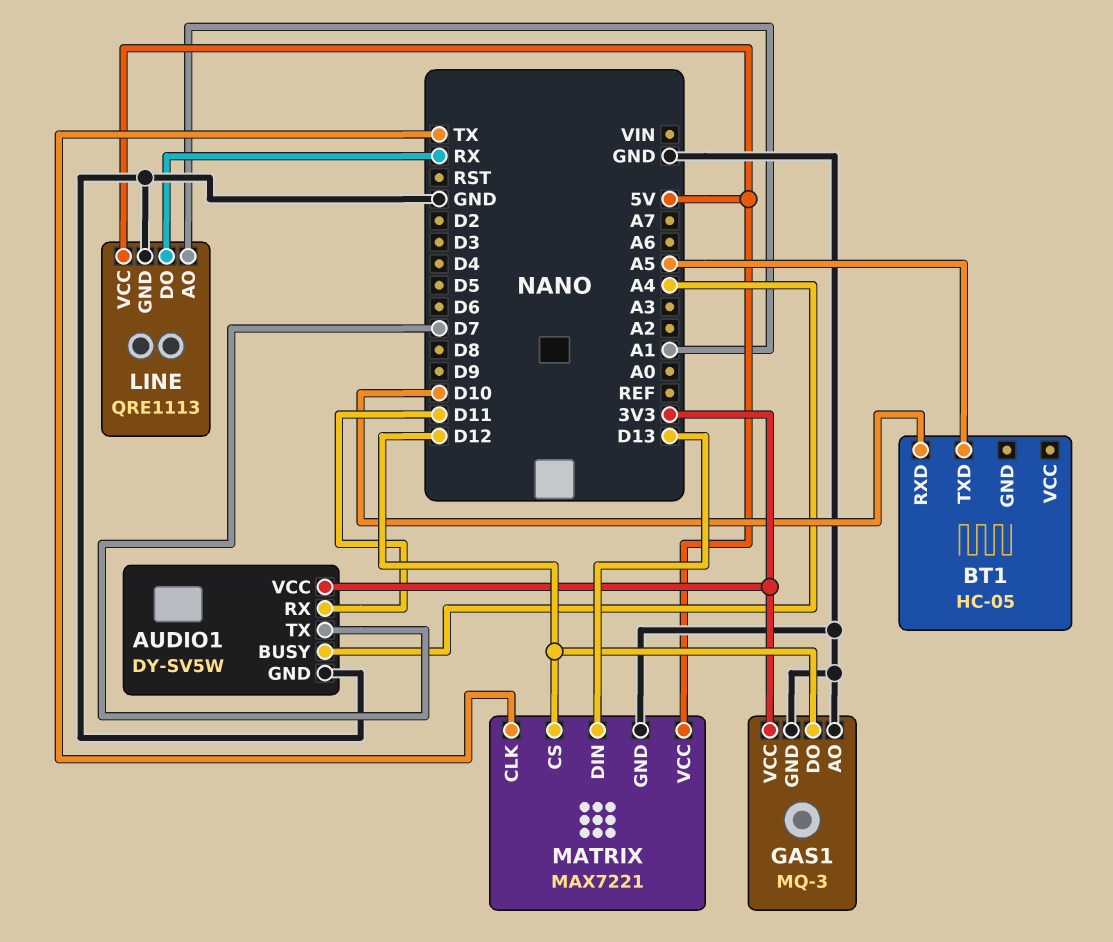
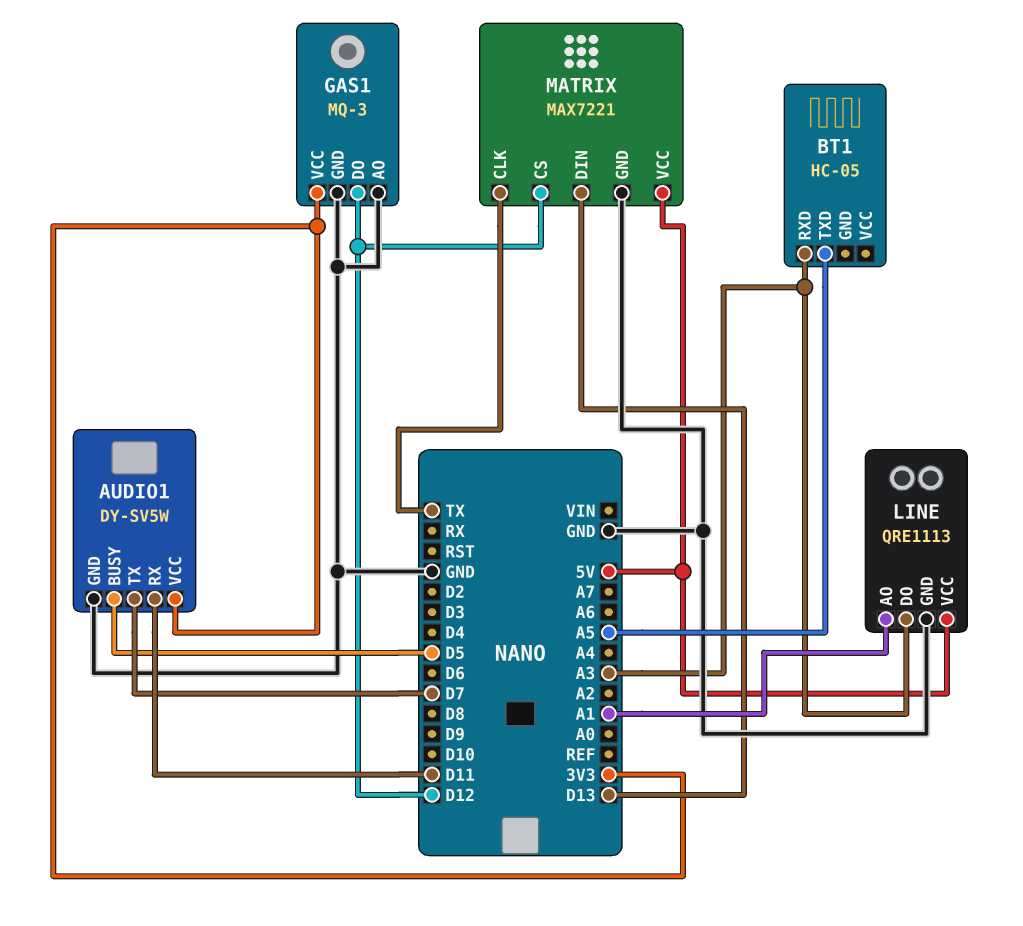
AUDIO1 pin BUSY: A4 -> D5
BT1 pin RXD: D10 -> A3
LINE pin DO: RX -> A3

